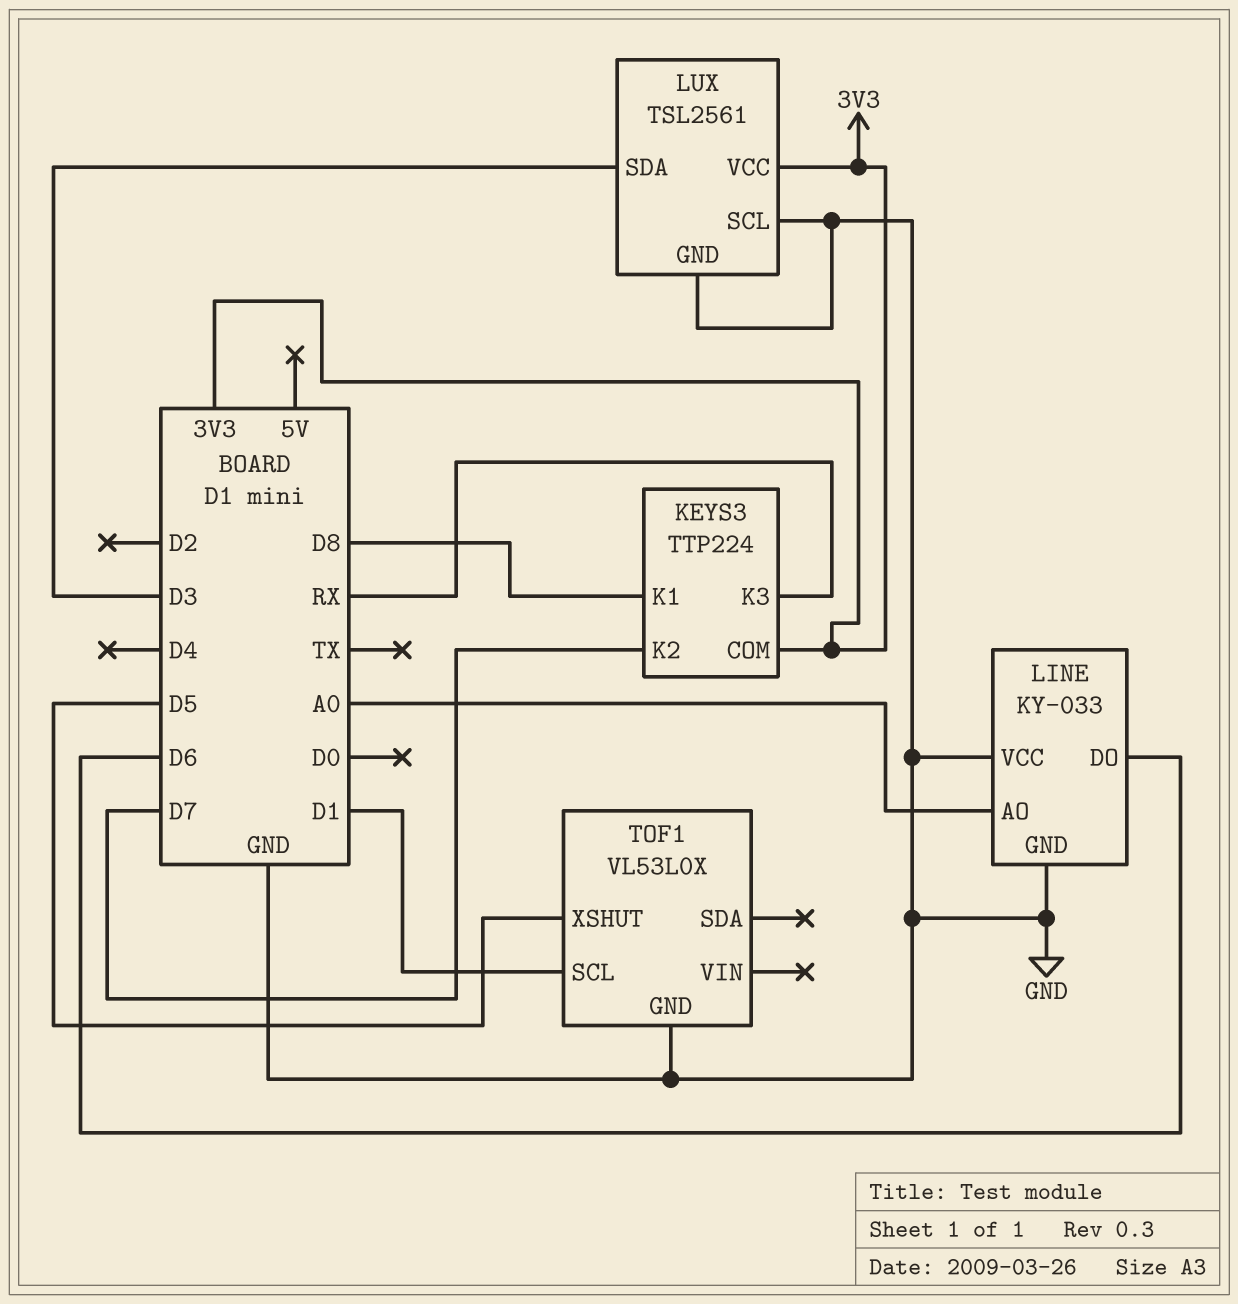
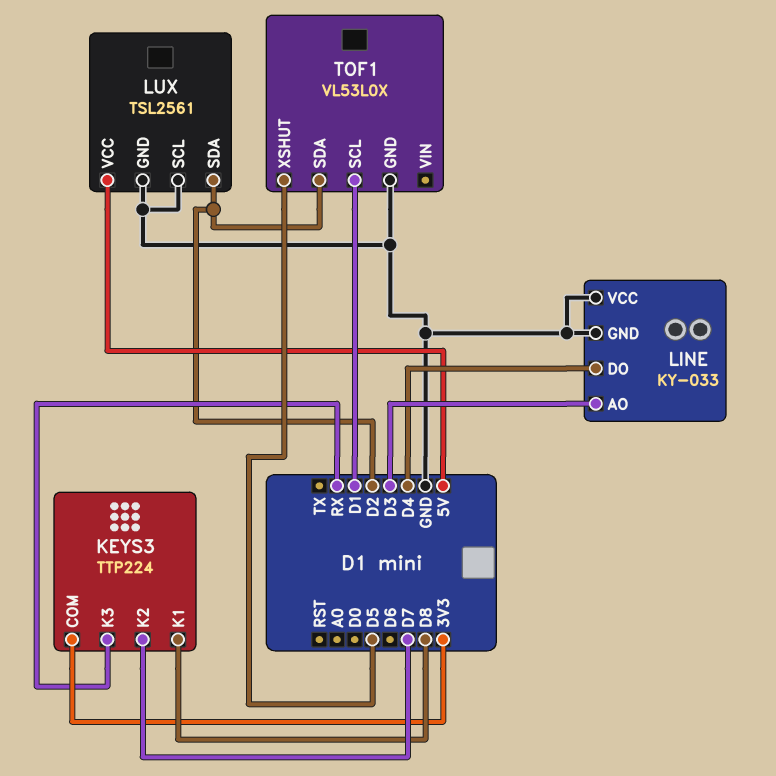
LINE pin AO: A0 -> D3
LINE pin DO: D6 -> D4
LUX pin SDA: D3 -> D2
LUX pin VCC: 3V3 -> 5V
TOF1 pin SDA: none -> D2

